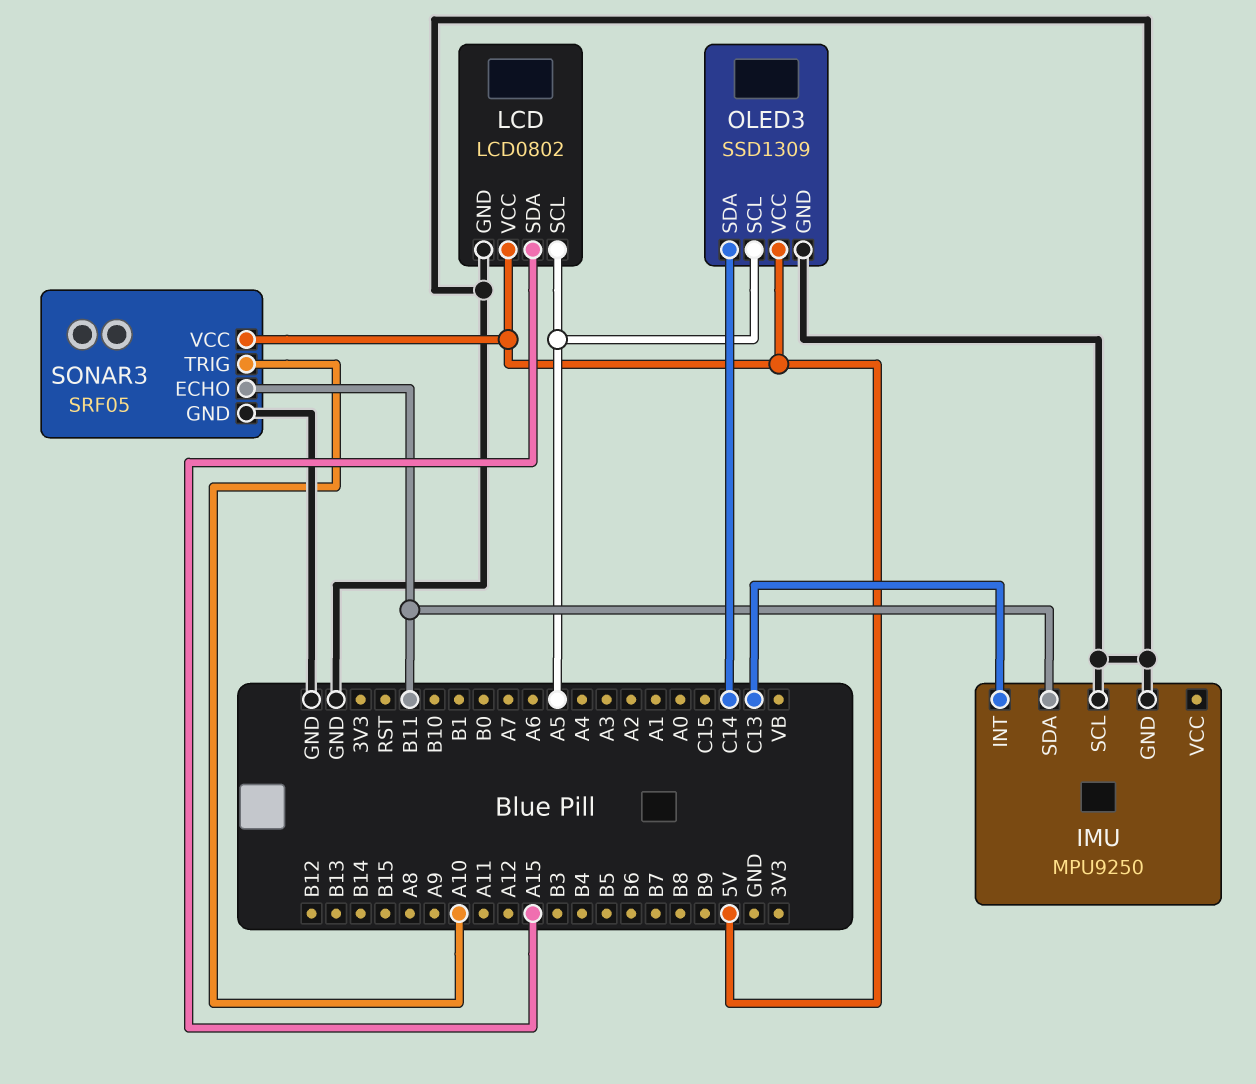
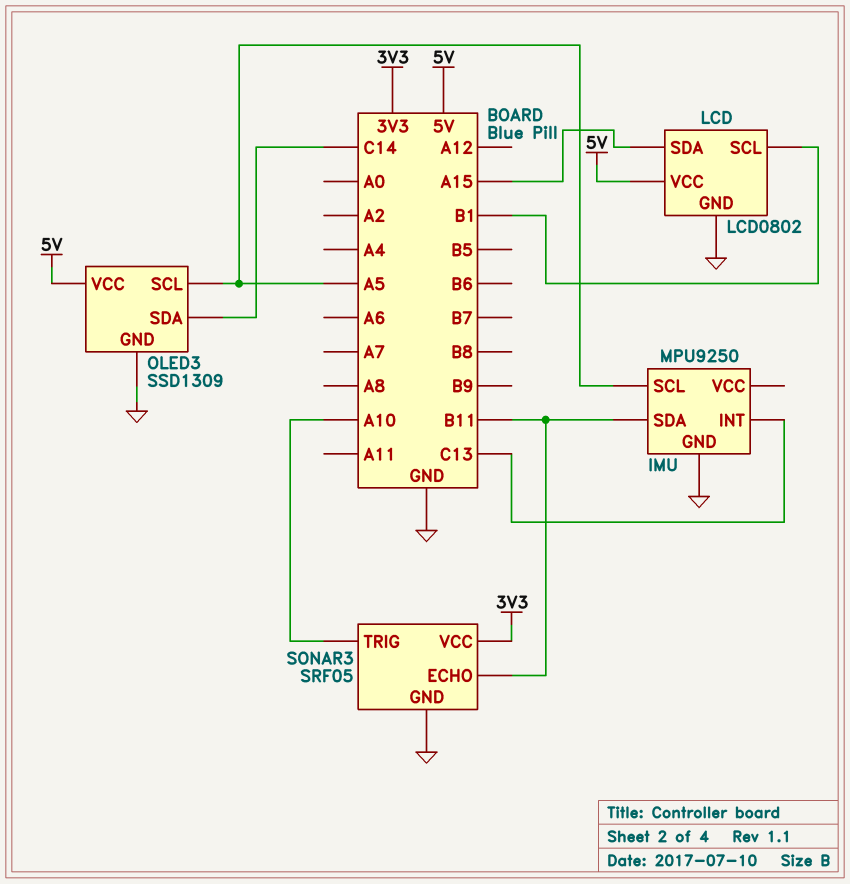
IMU pin SCL: GND -> A5
LCD pin SCL: A5 -> B1
SONAR3 pin VCC: 5V -> 3V3

